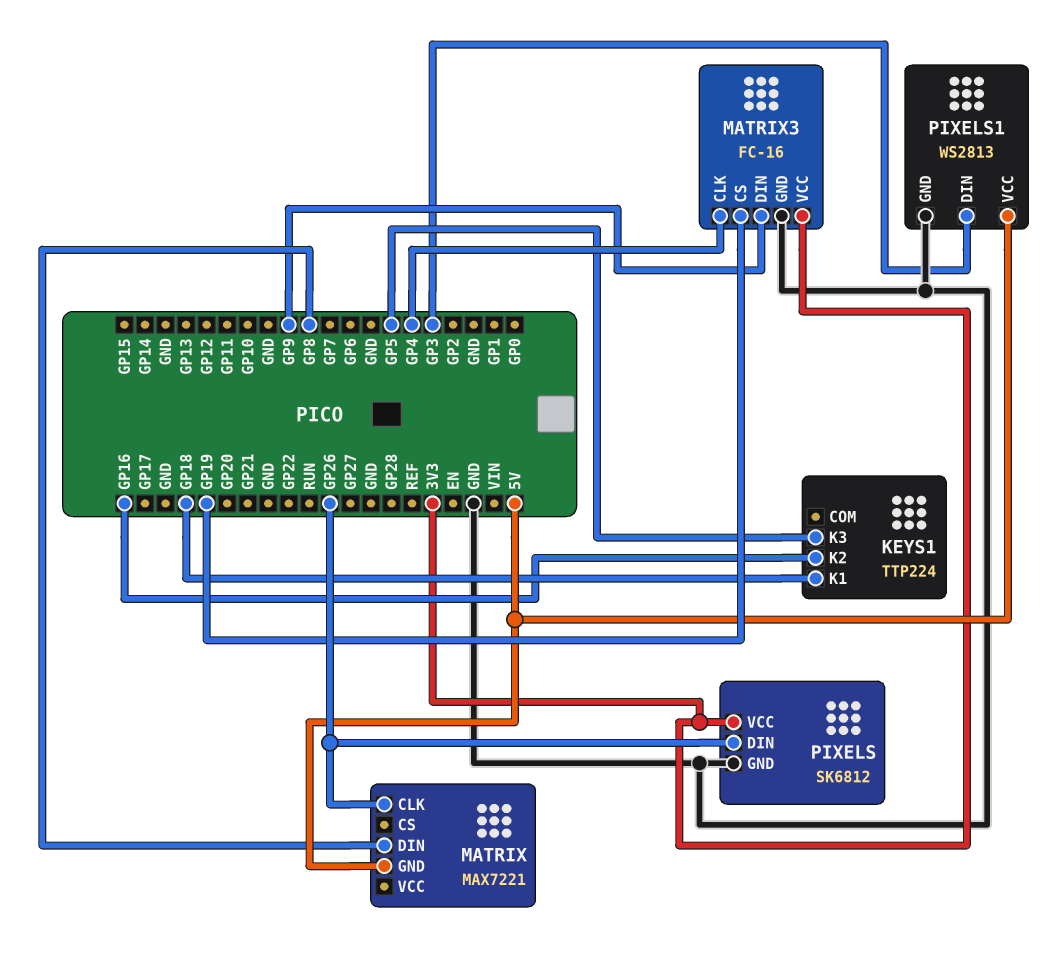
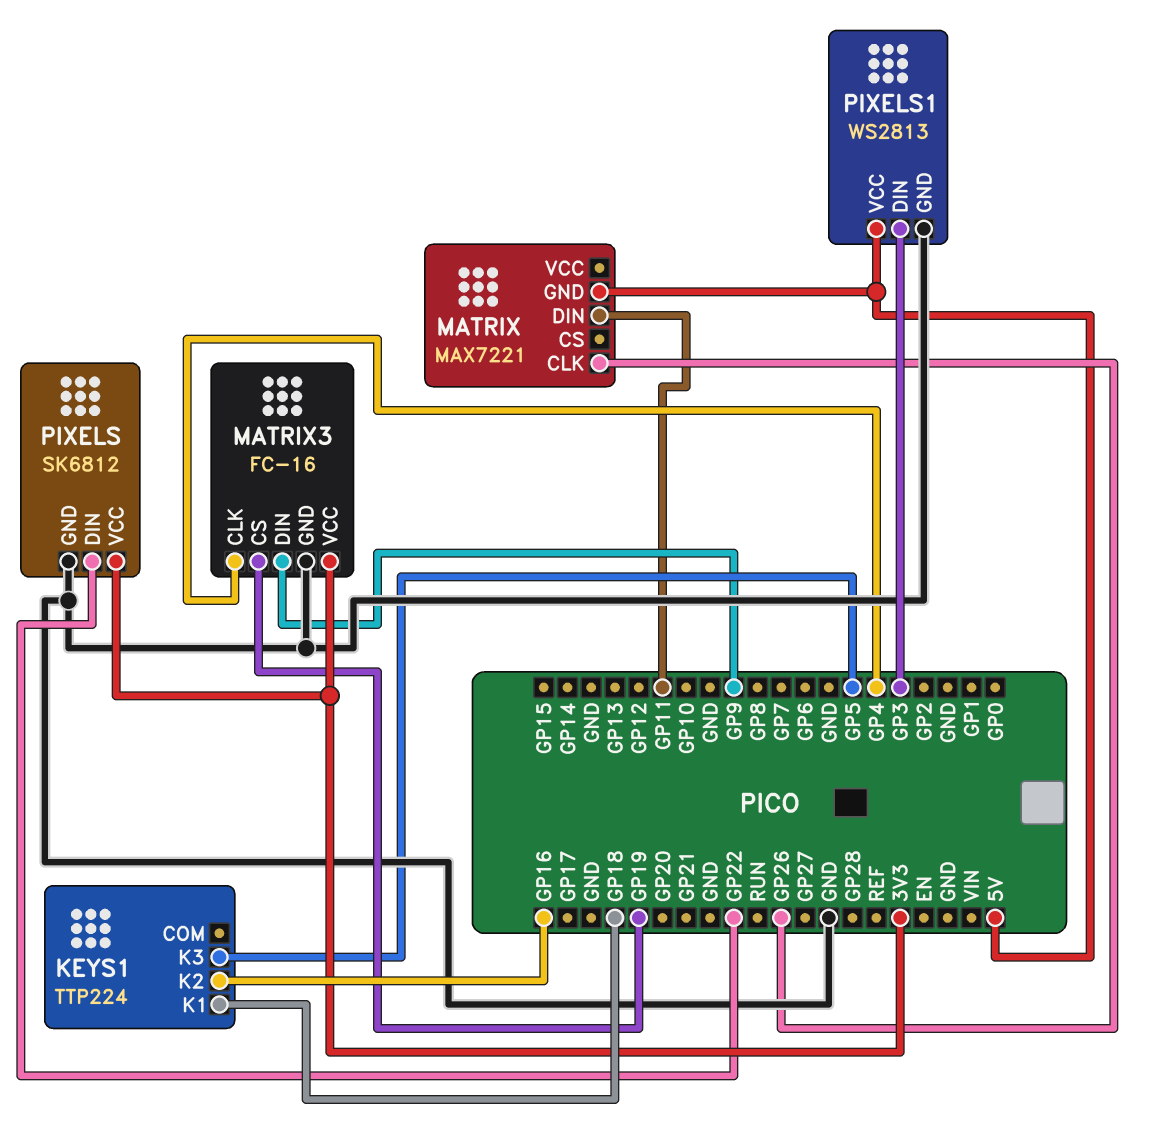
MATRIX pin DIN: GP8 -> GP11
PIXELS pin DIN: GP26 -> GP22

